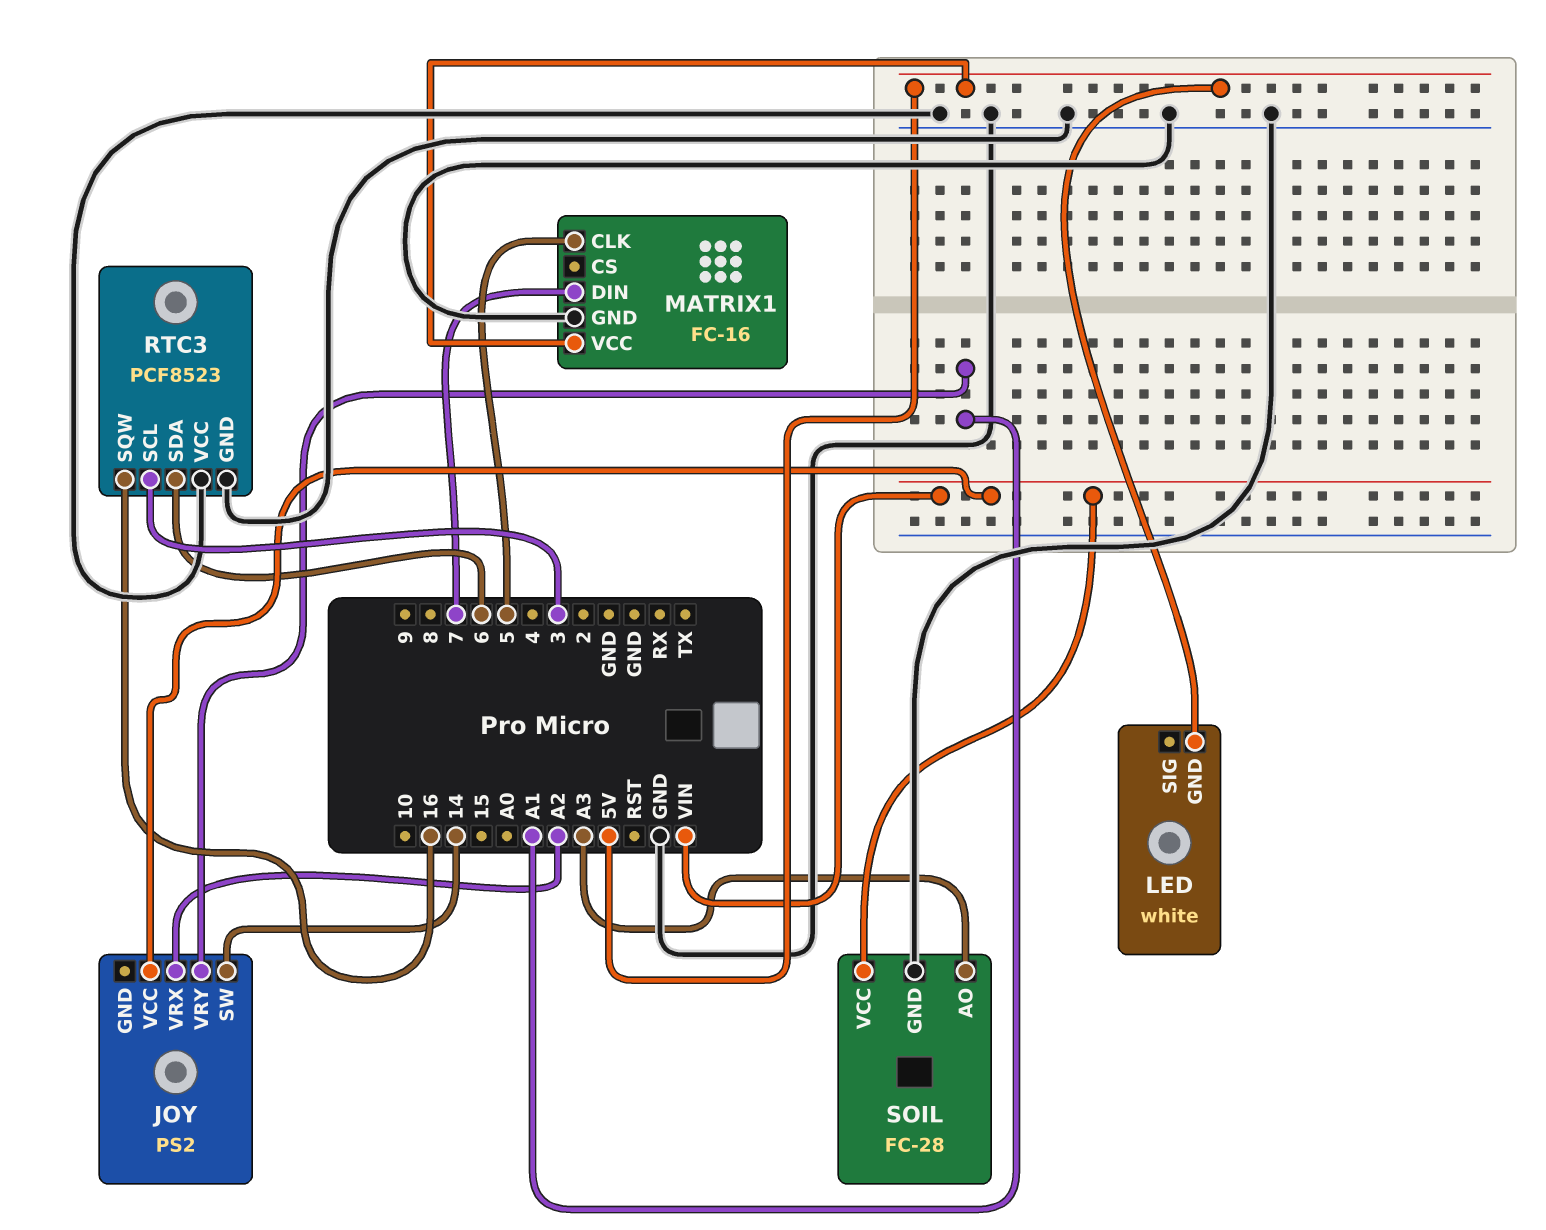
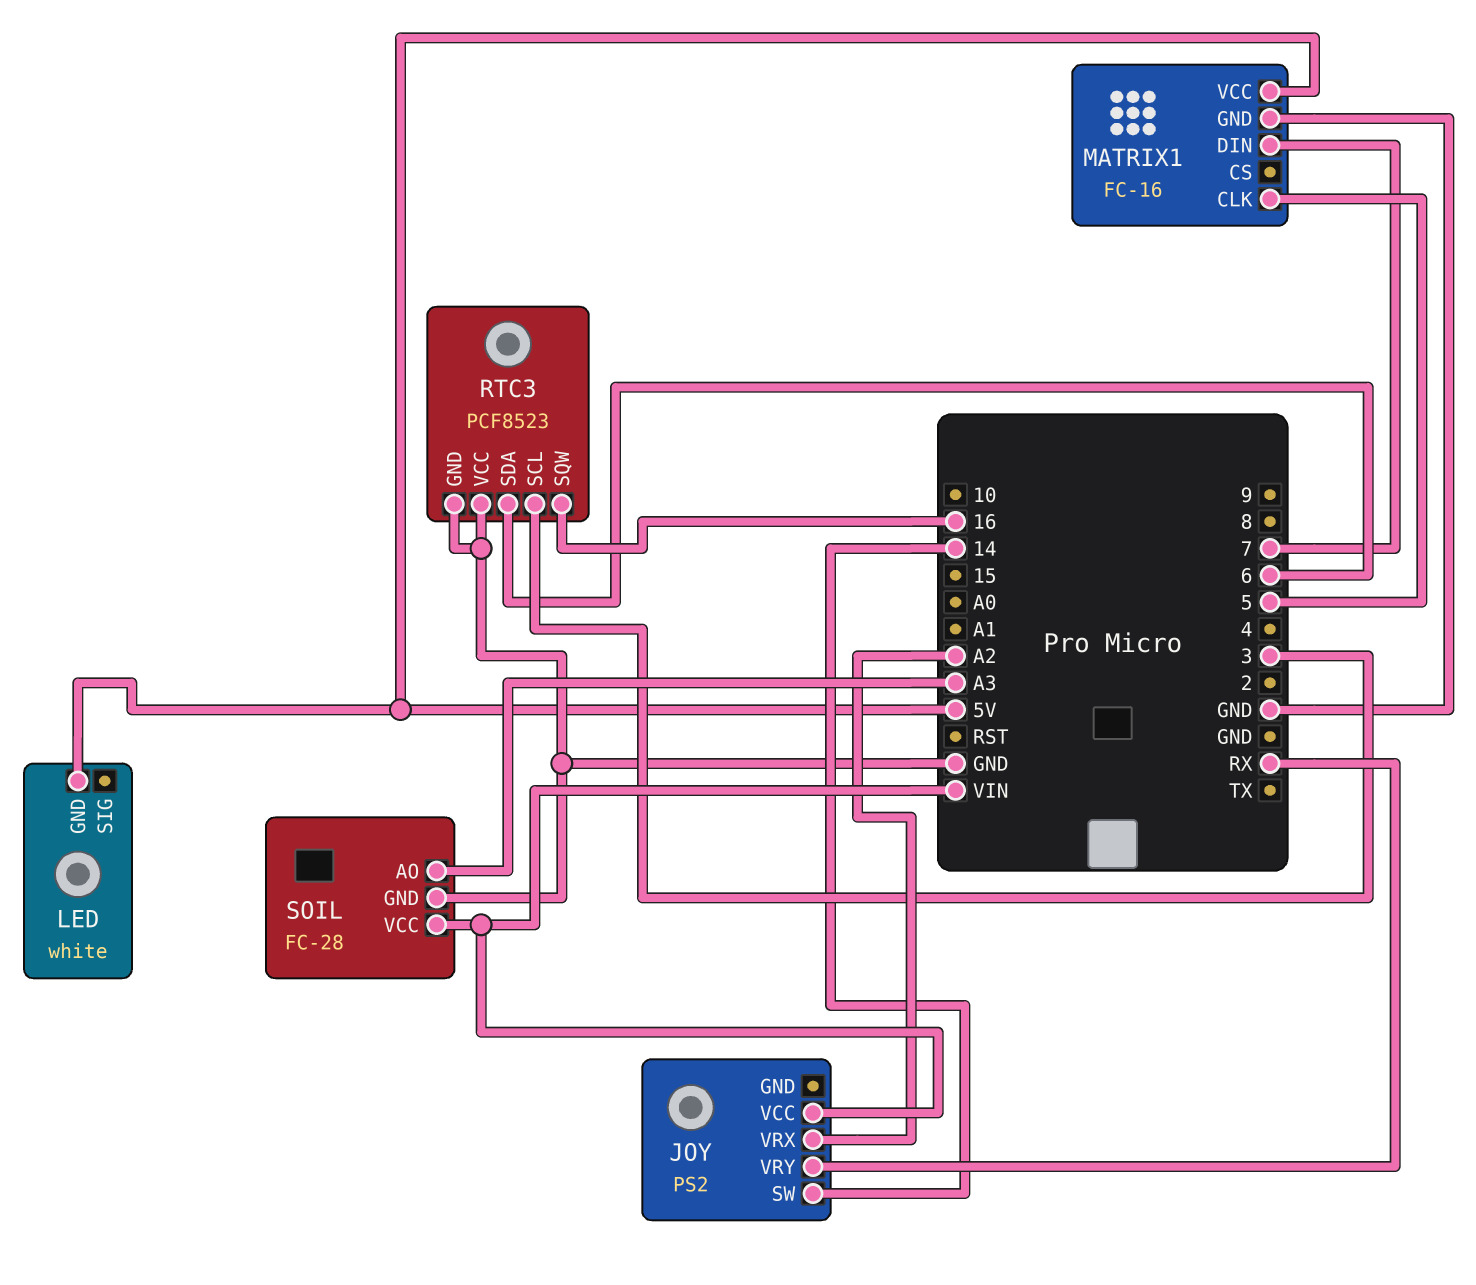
JOY pin VRY: A1 -> RX

